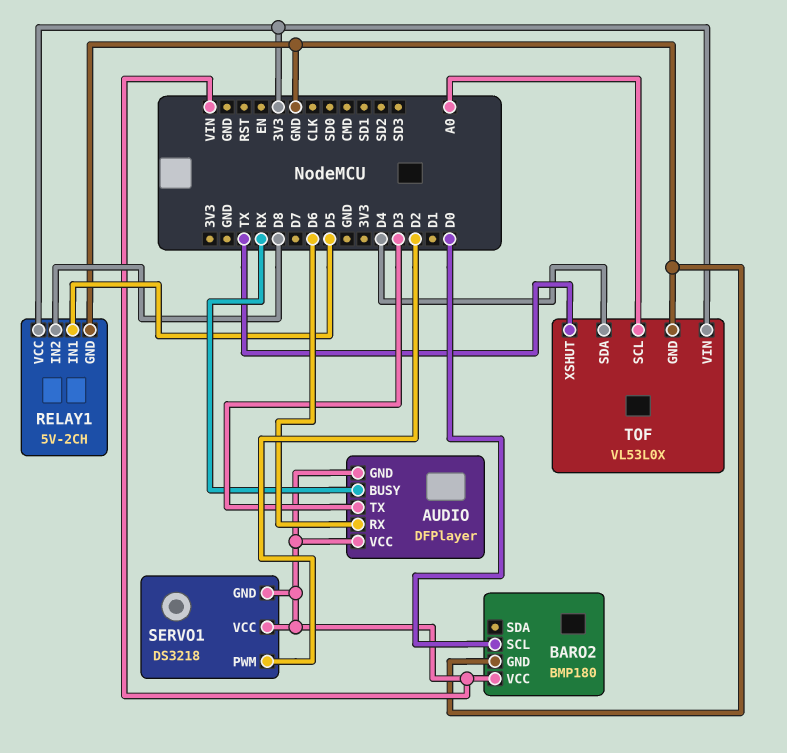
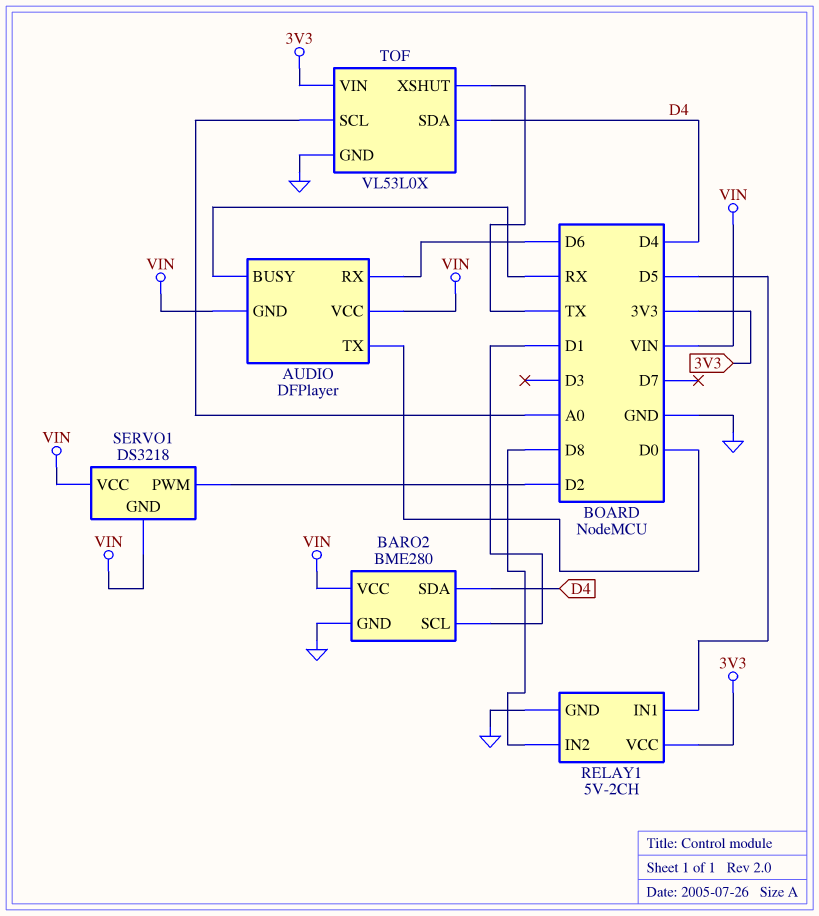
AUDIO pin TX: D3 -> D0
BARO2: BMP180 -> BME280
BARO2 pin SCL: D0 -> D1
BARO2 pin SDA: none -> D4

